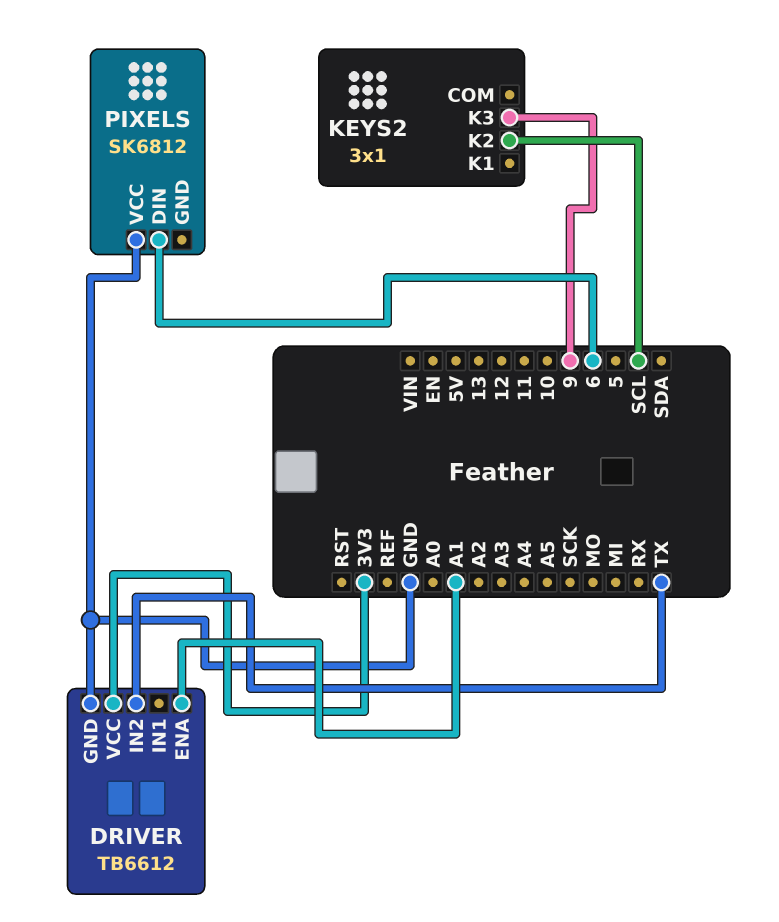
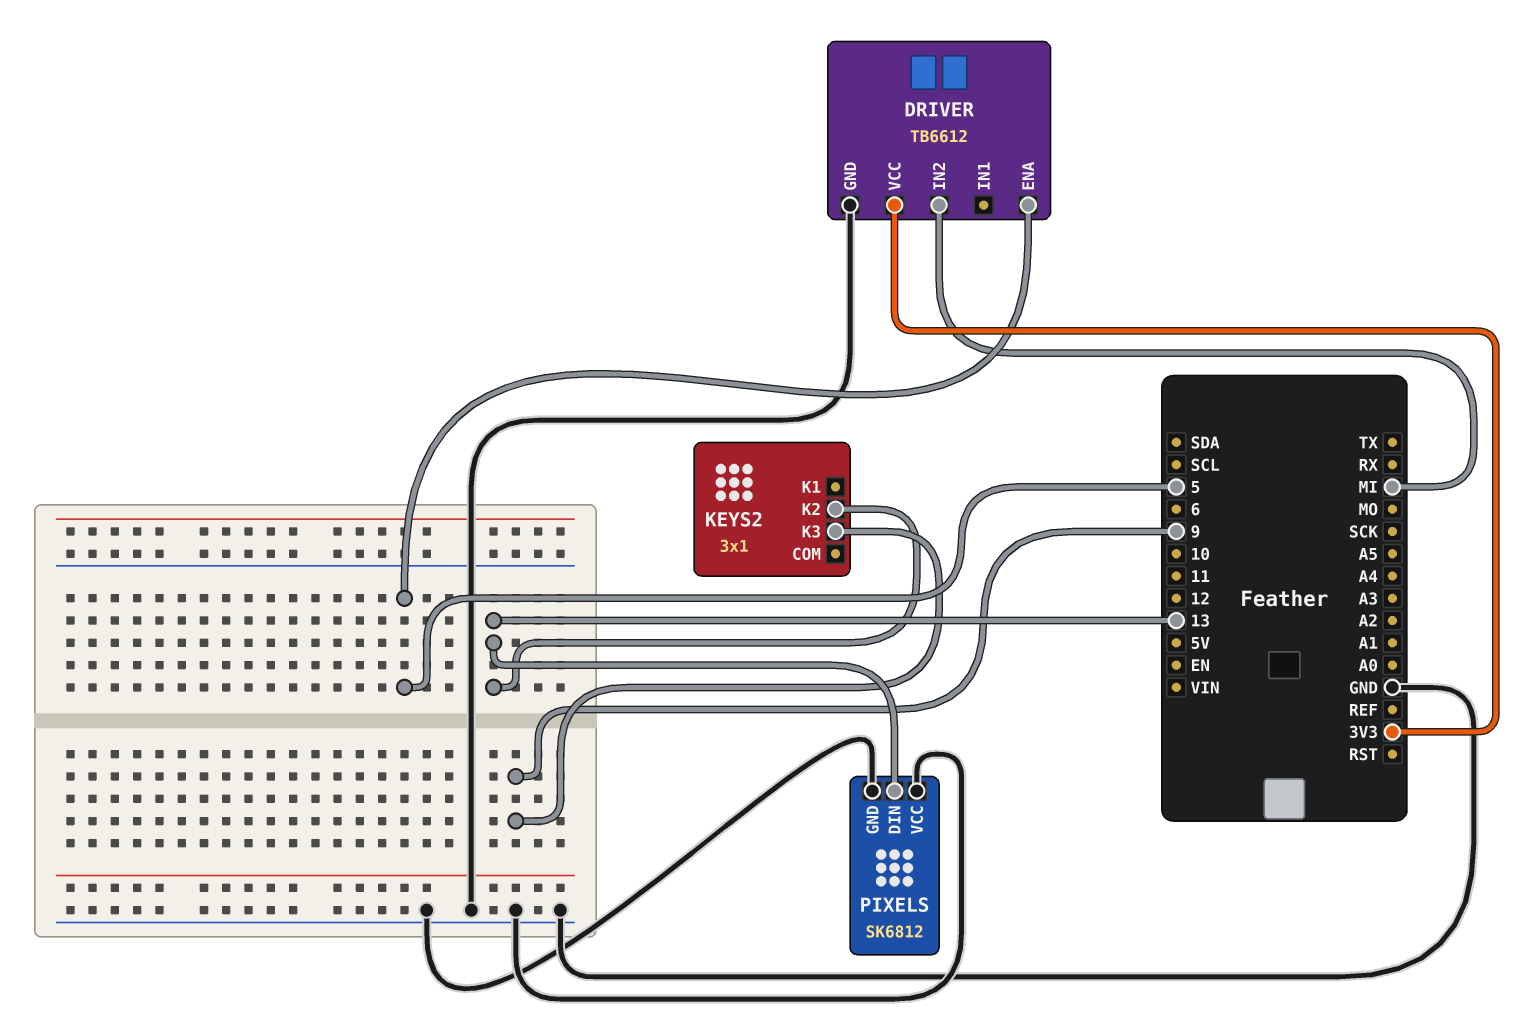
DRIVER pin ENA: A1 -> 5
DRIVER pin IN2: TX -> MI
KEYS2 pin K2: SCL -> 13
PIXELS pin DIN: 6 -> 13
PIXELS pin GND: none -> GND

